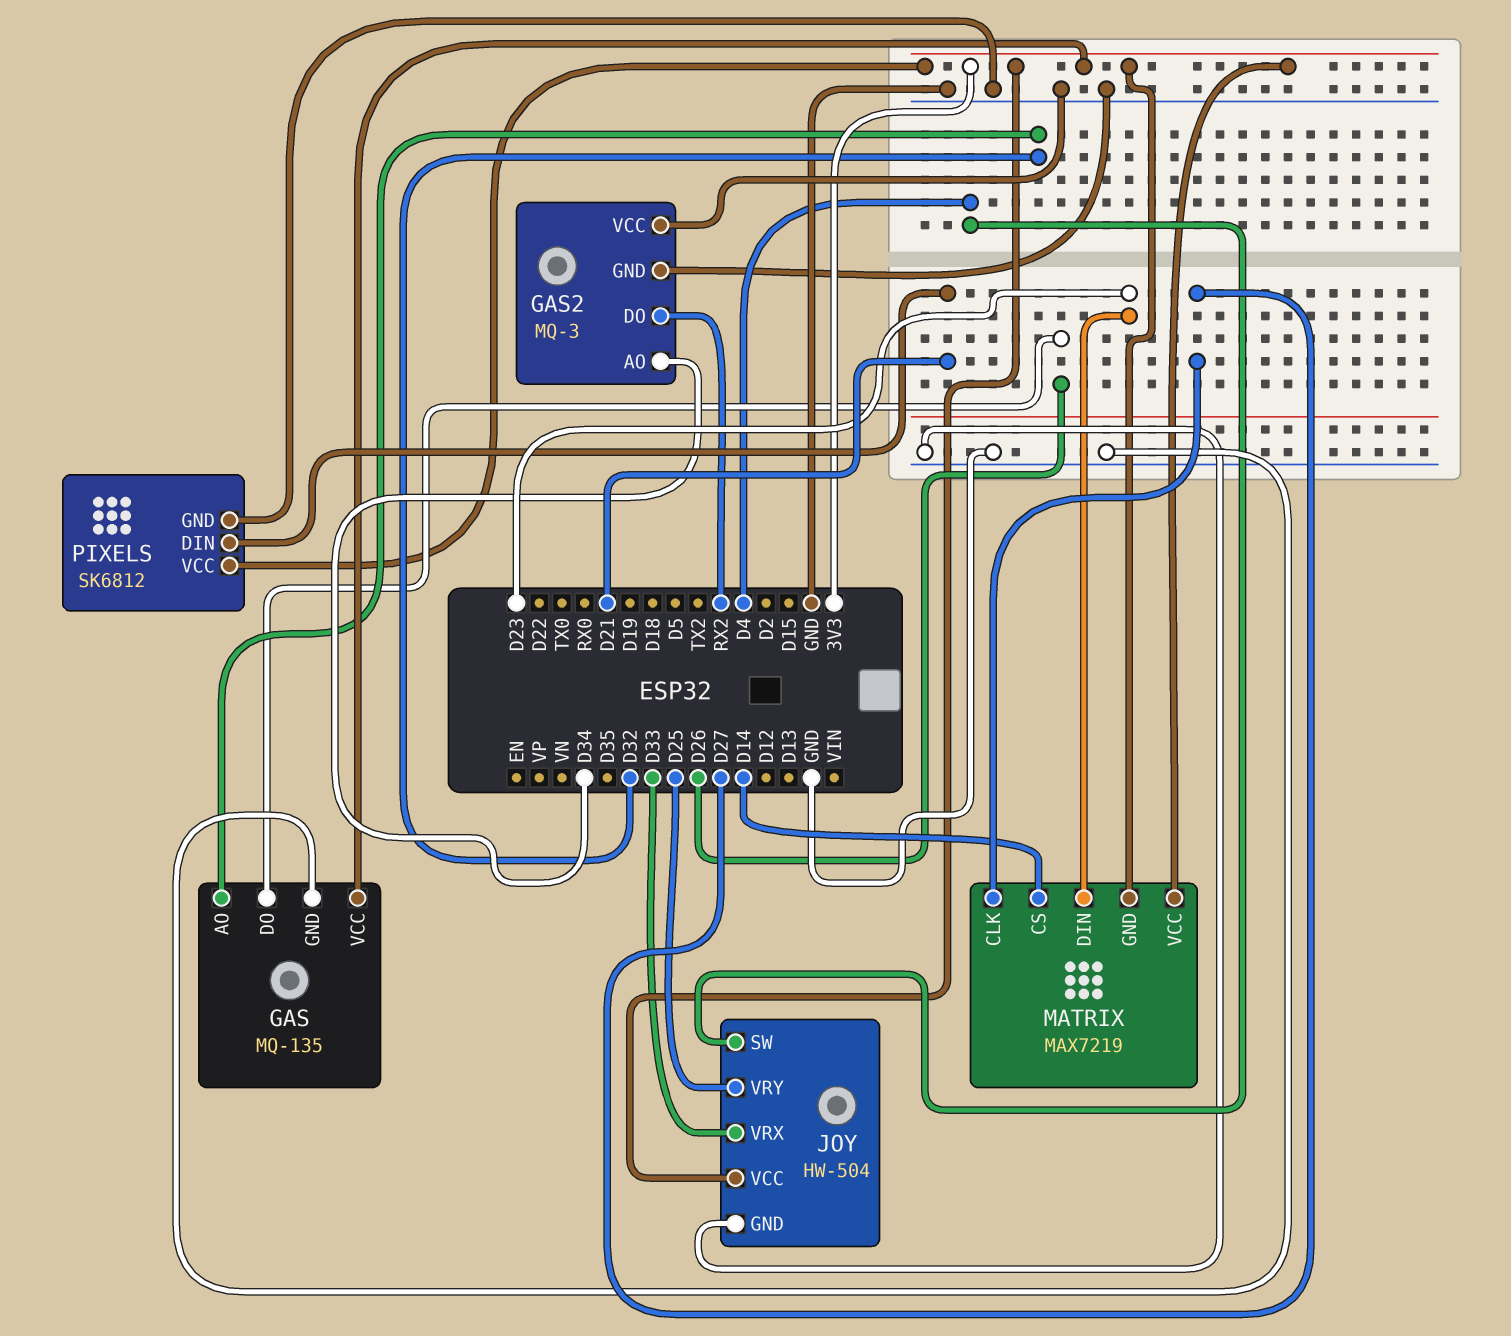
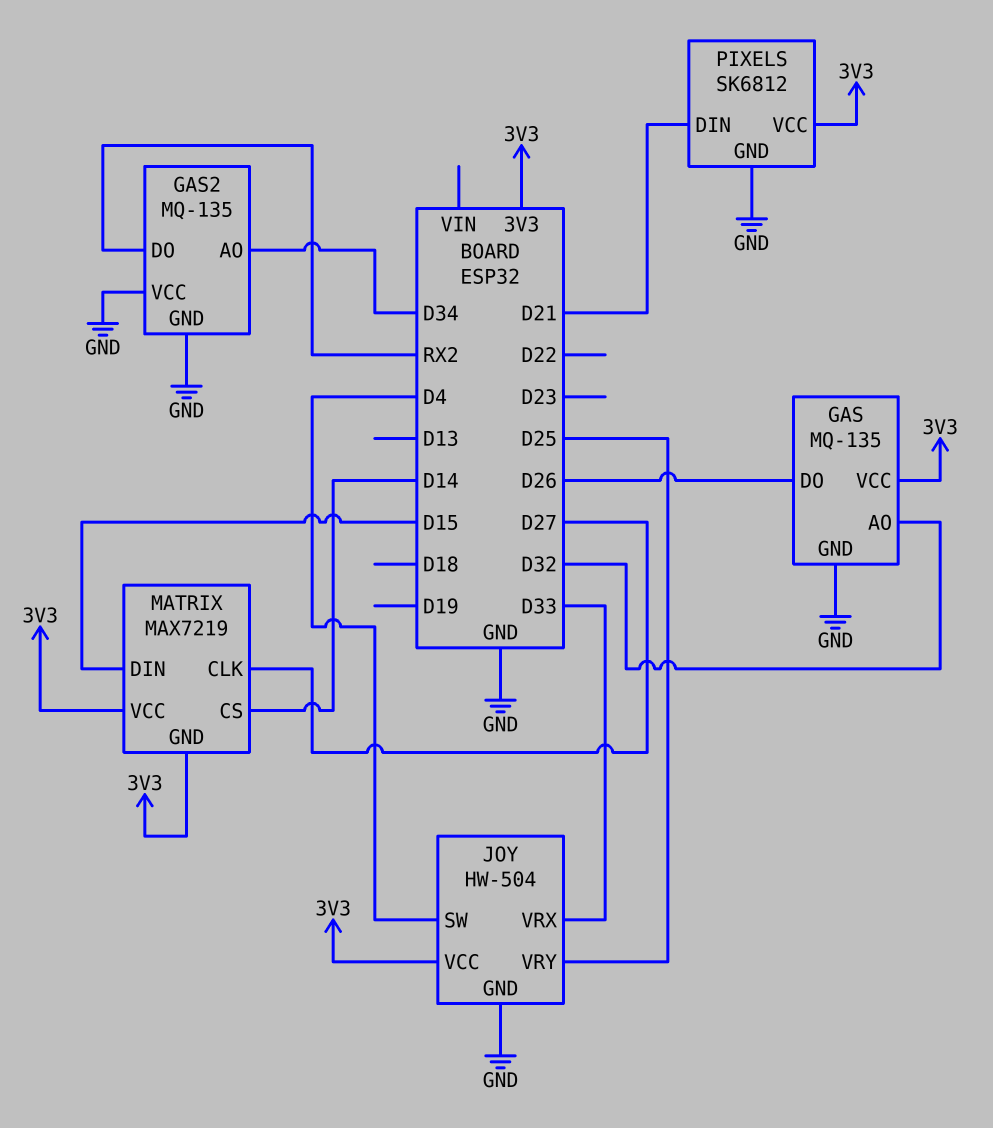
GAS2: MQ-3 -> MQ-135
MATRIX pin DIN: D23 -> D15

